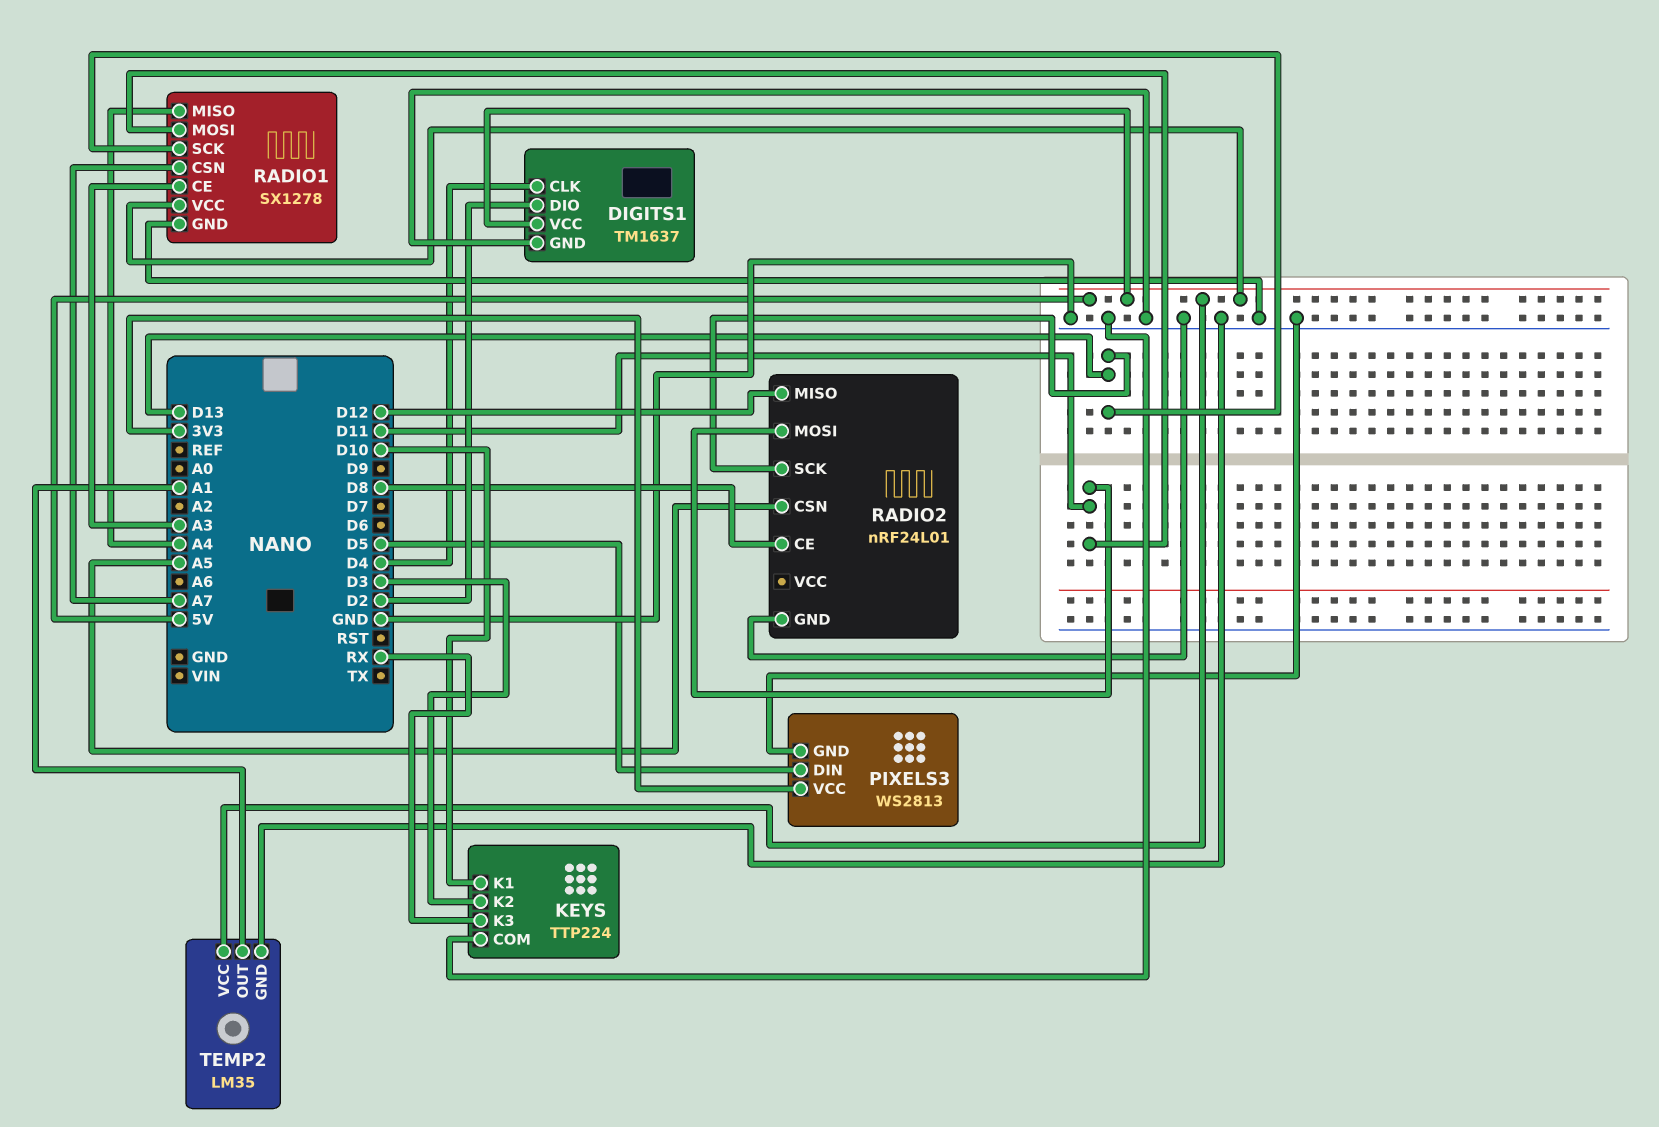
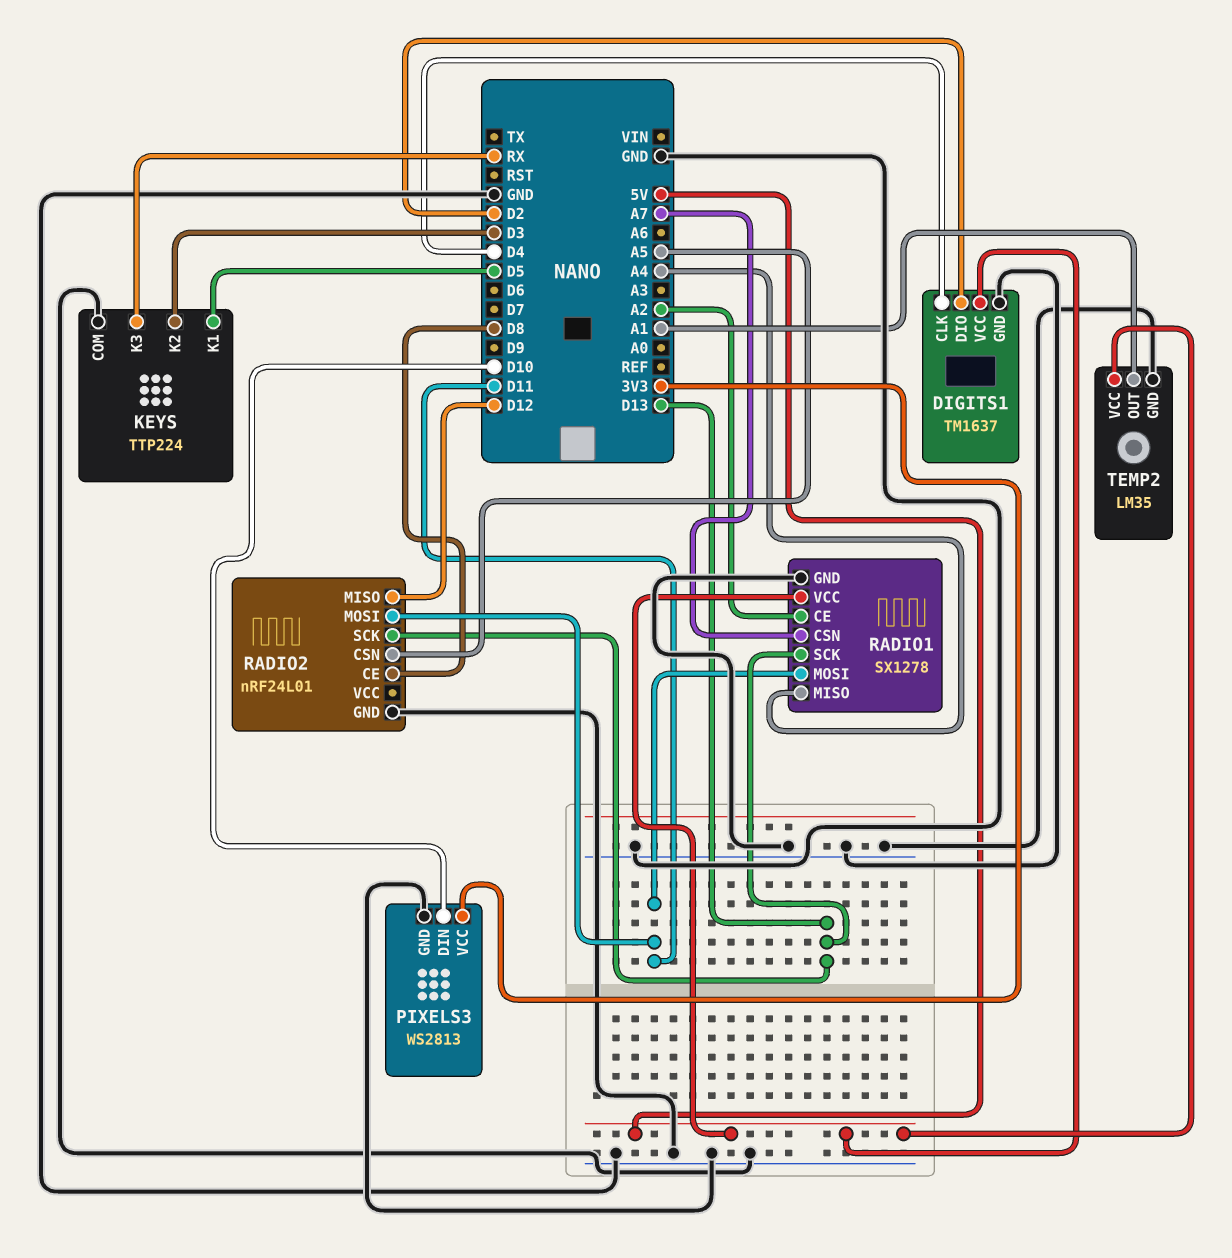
KEYS pin K1: D10 -> D5
PIXELS3 pin DIN: D5 -> D10
RADIO1 pin CE: A3 -> A2

